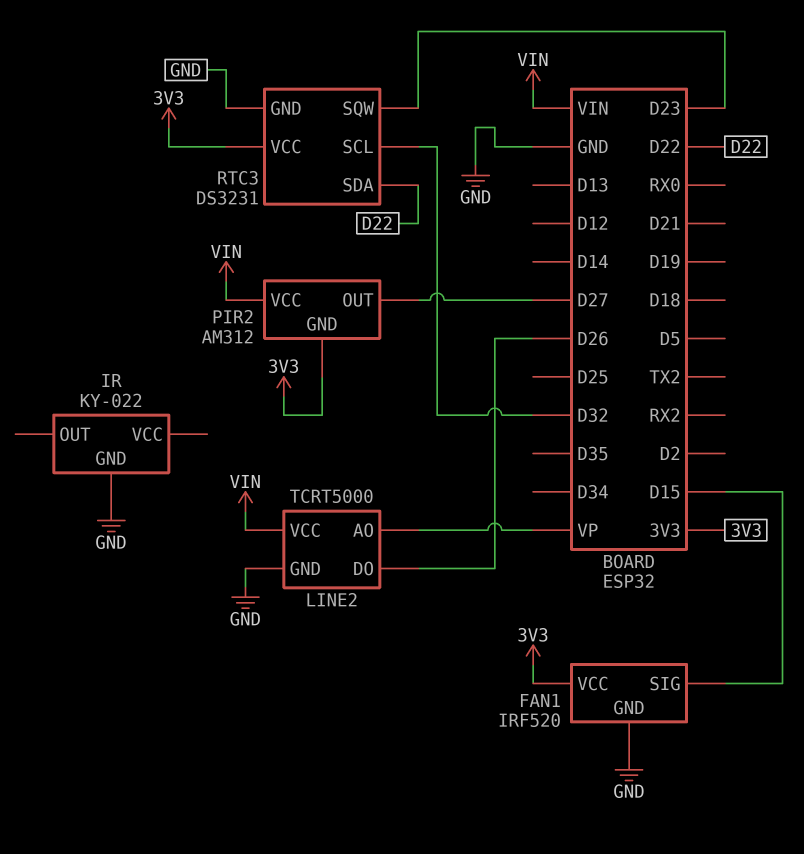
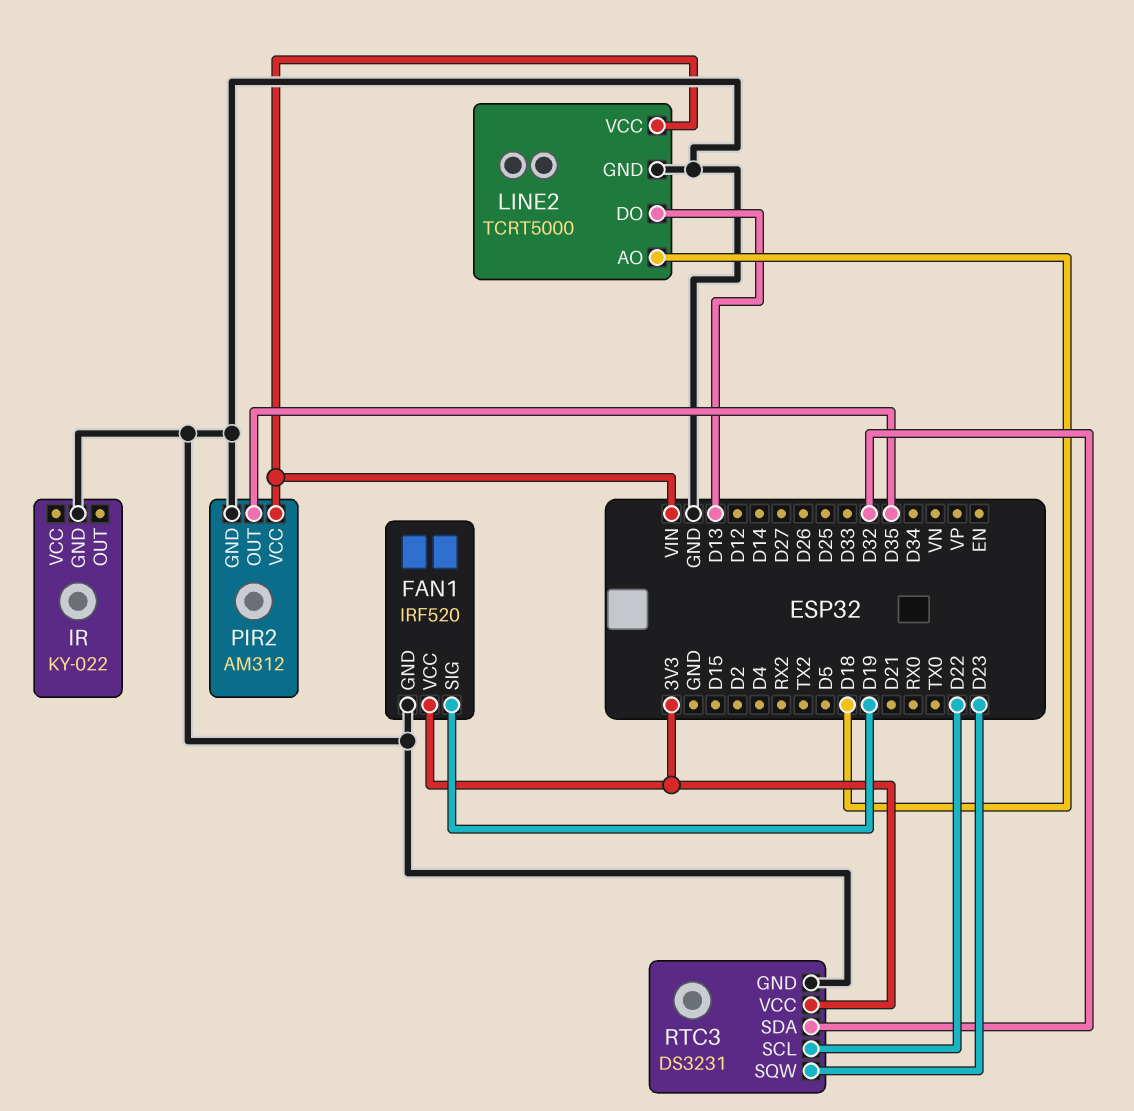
FAN1 pin SIG: D15 -> D19
LINE2 pin AO: VP -> D18
LINE2 pin DO: D26 -> D13
PIR2 pin GND: 3V3 -> GND
PIR2 pin OUT: D27 -> D35
RTC3 pin SCL: D32 -> D22
RTC3 pin SDA: D22 -> D32

